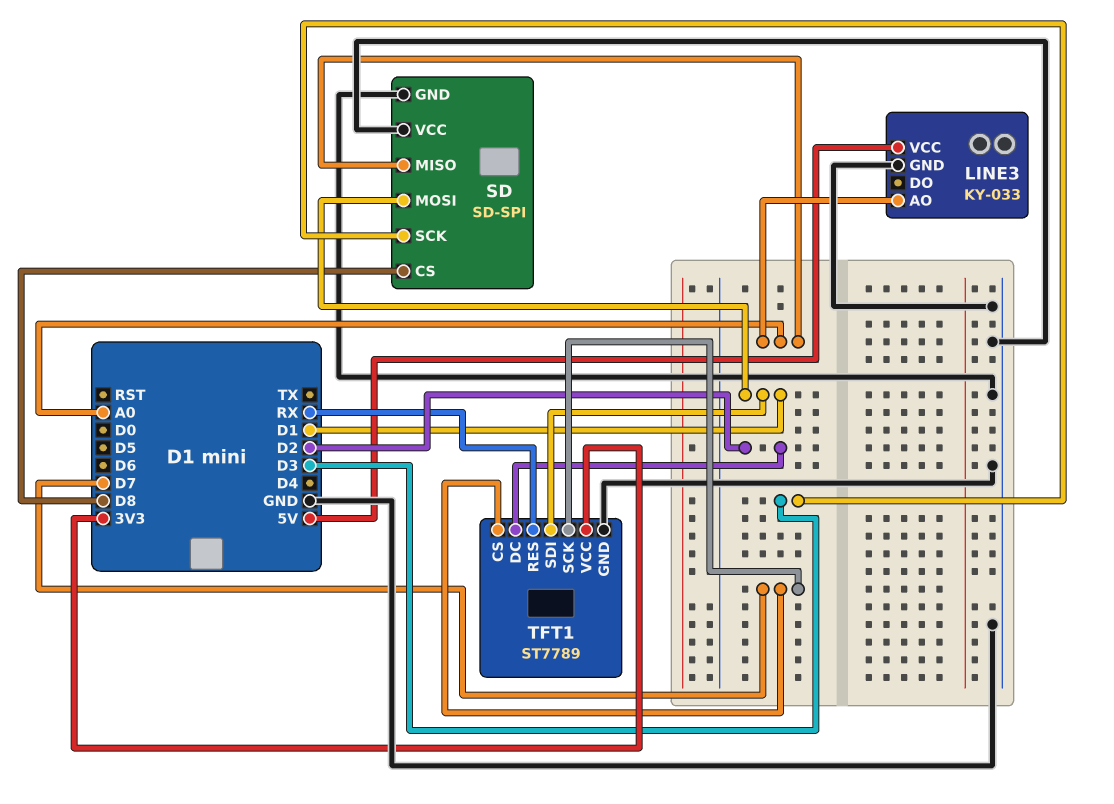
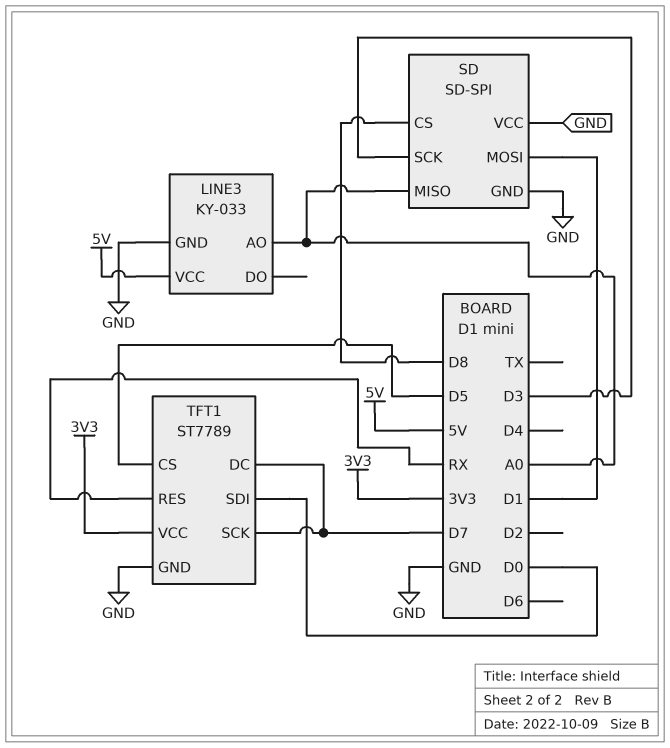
TFT1 pin CS: D7 -> D5
TFT1 pin DC: D2 -> D7
TFT1 pin SDI: D1 -> D0

